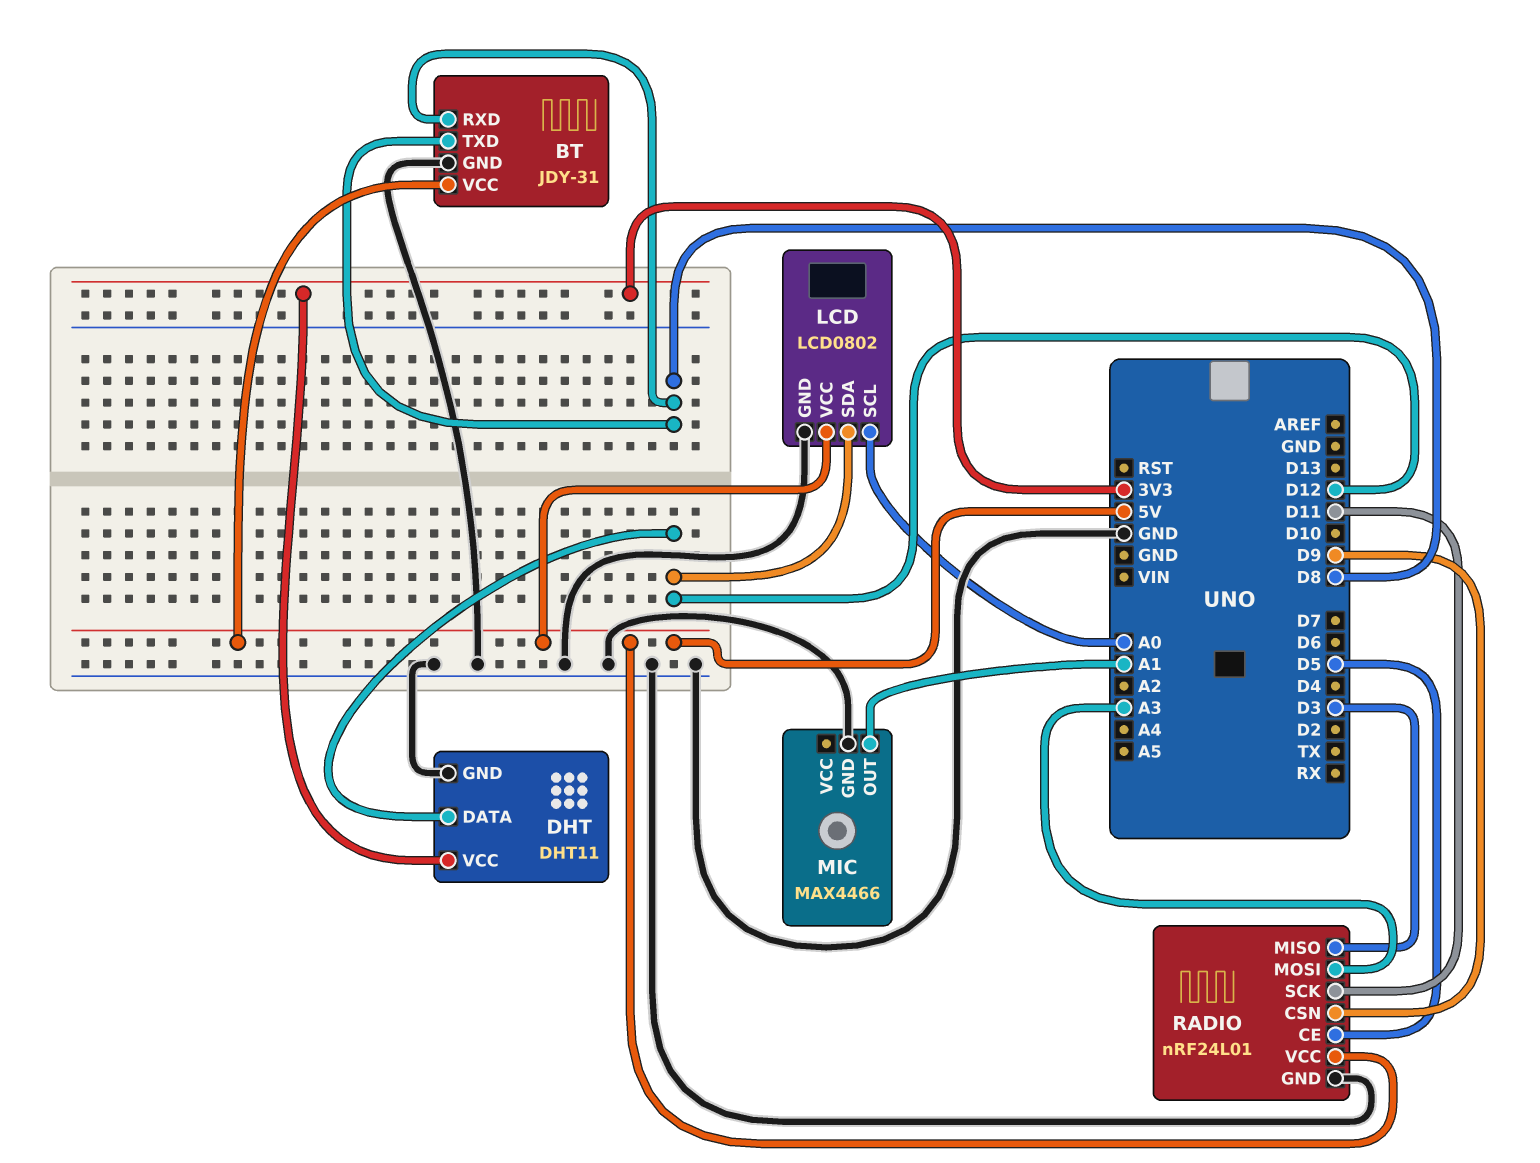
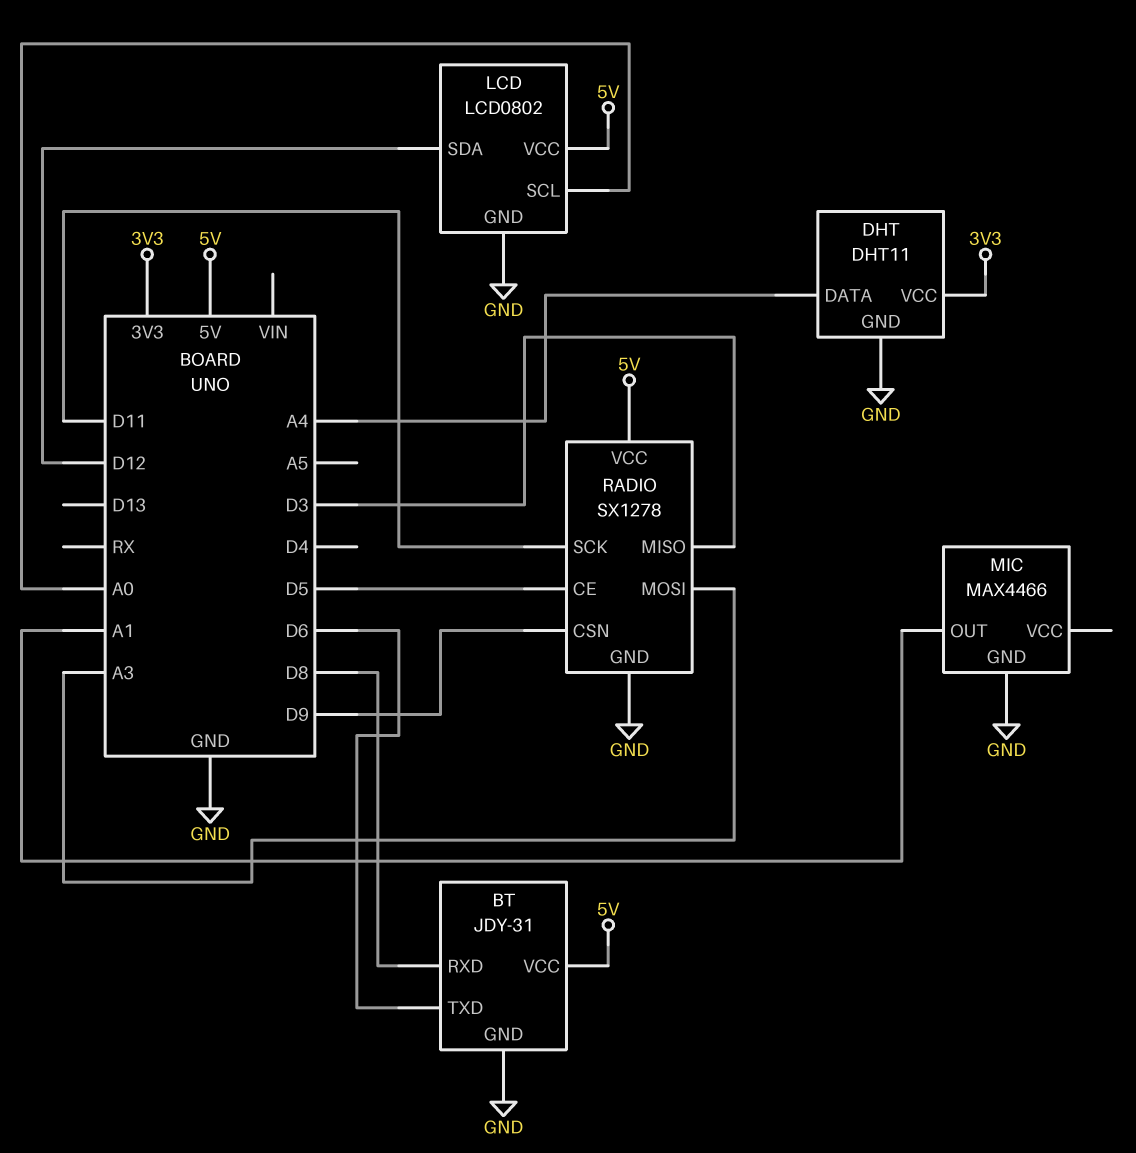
BT pin TXD: D8 -> D6
DHT pin DATA: D12 -> A4
RADIO: nRF24L01 -> SX1278

